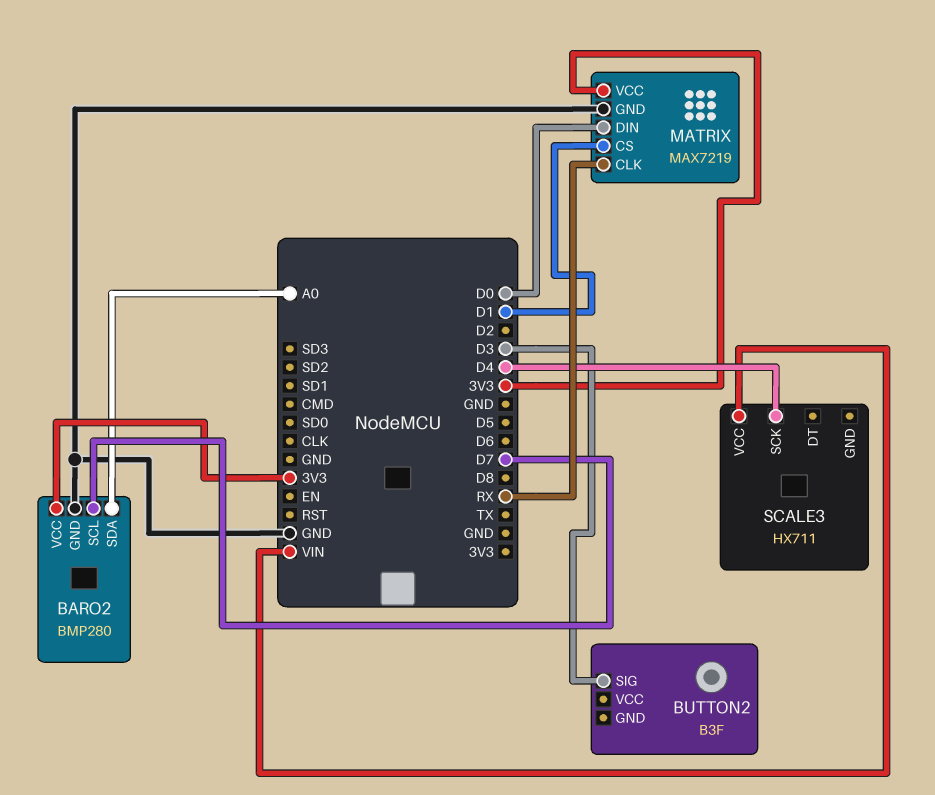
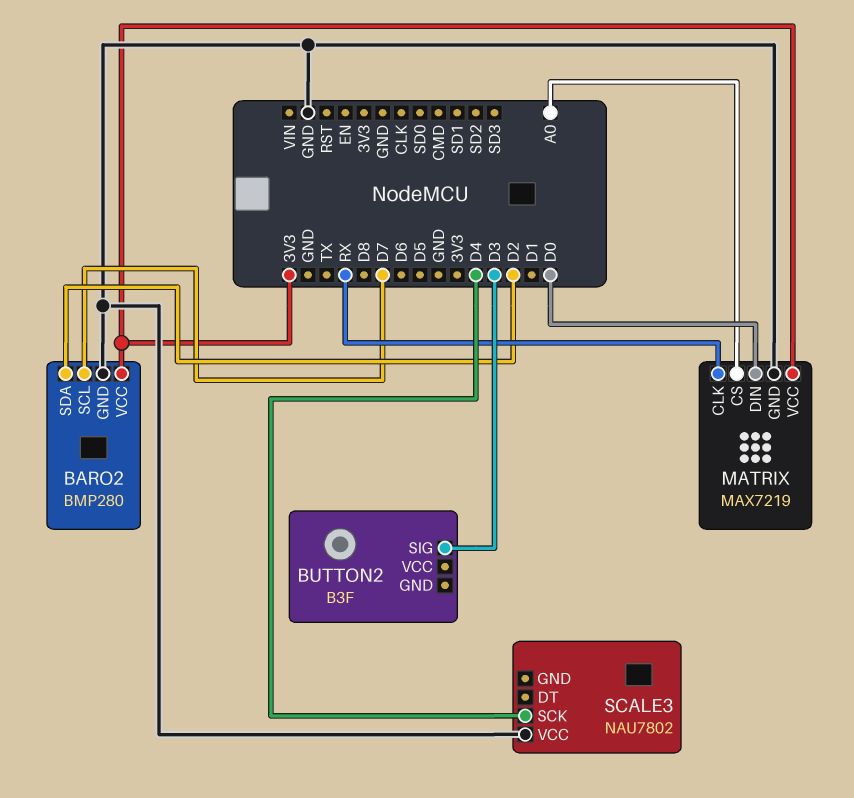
BARO2 pin SDA: A0 -> D2
MATRIX pin CS: D1 -> A0
SCALE3: HX711 -> NAU7802
SCALE3 pin VCC: VIN -> GND

